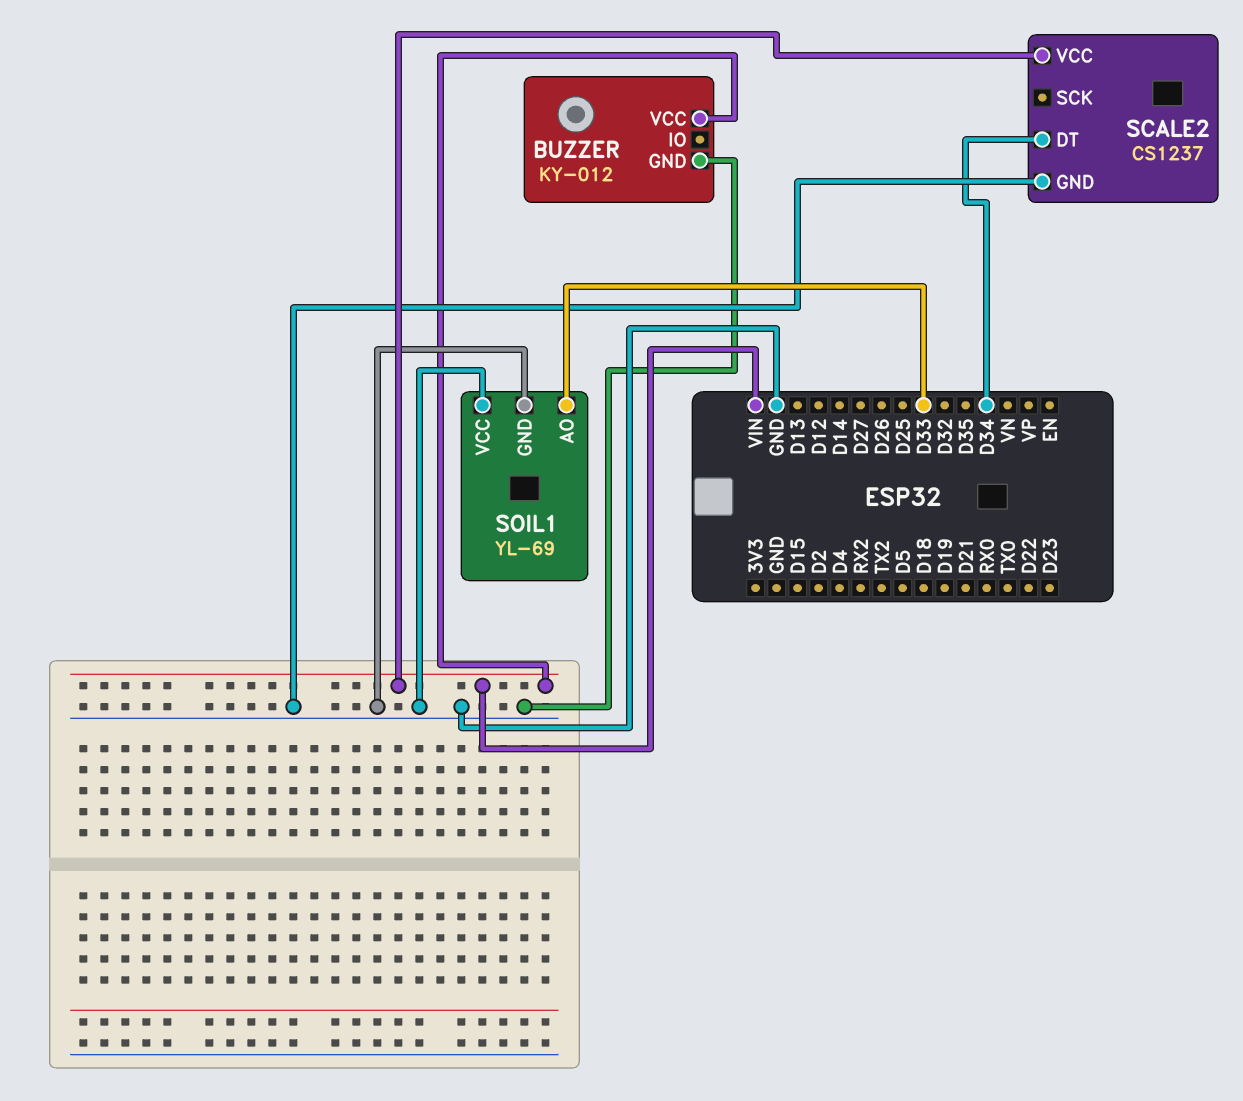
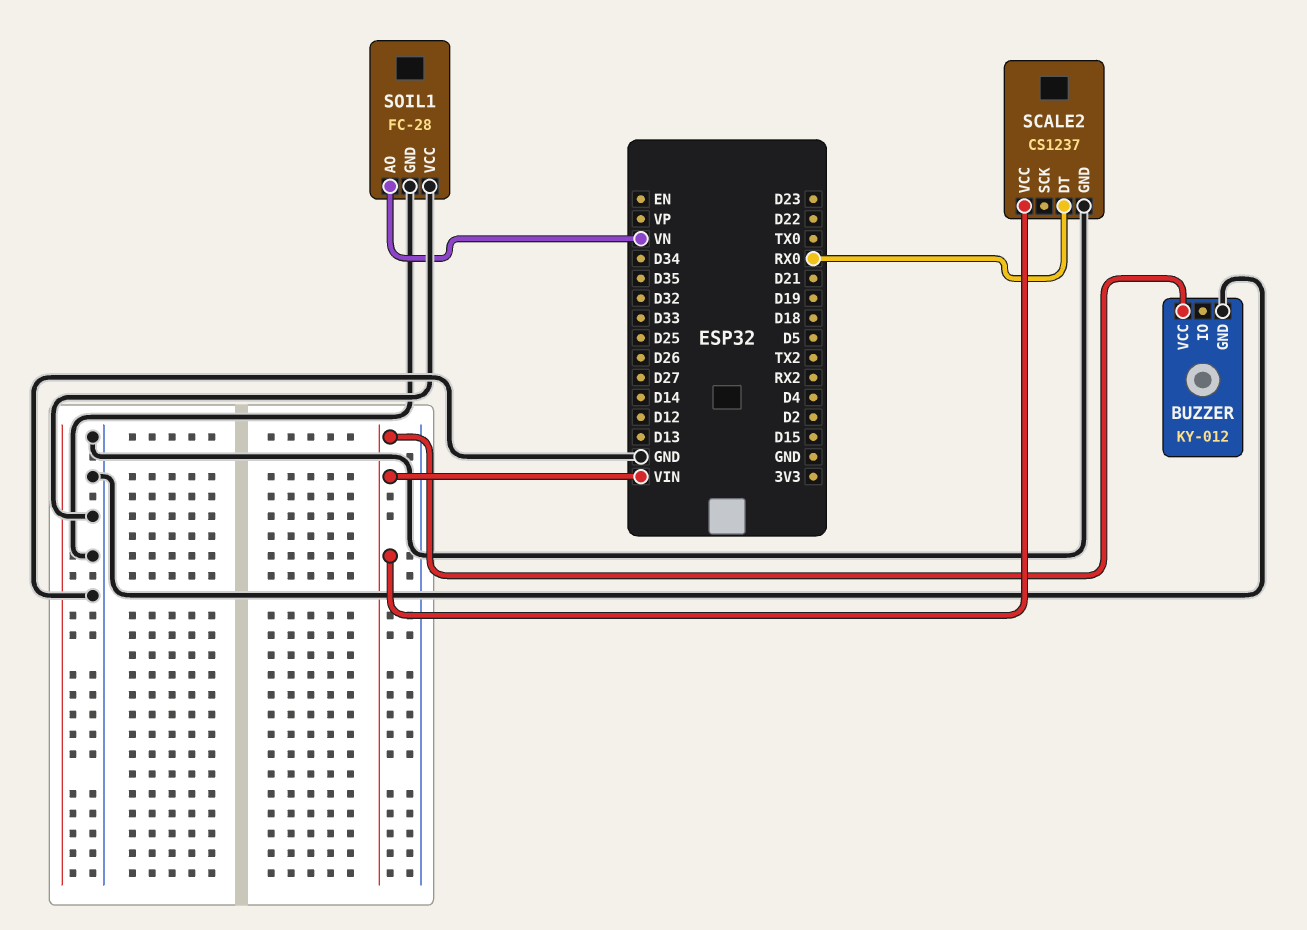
SCALE2 pin DT: D34 -> RX0
SOIL1: YL-69 -> FC-28
SOIL1 pin AO: D33 -> VN

